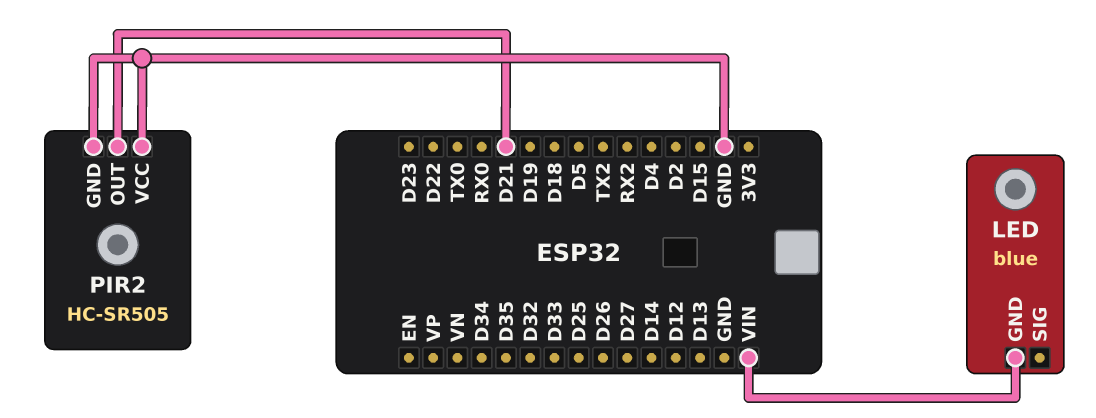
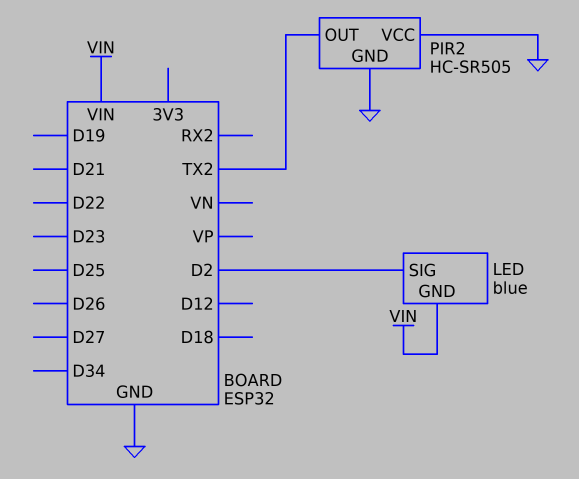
LED pin SIG: none -> D2
PIR2 pin OUT: D21 -> TX2

